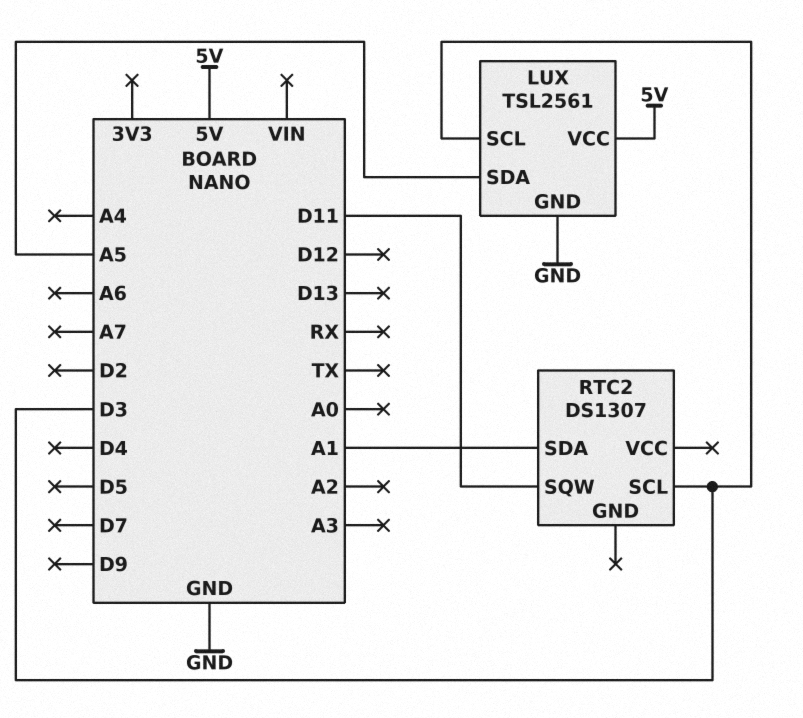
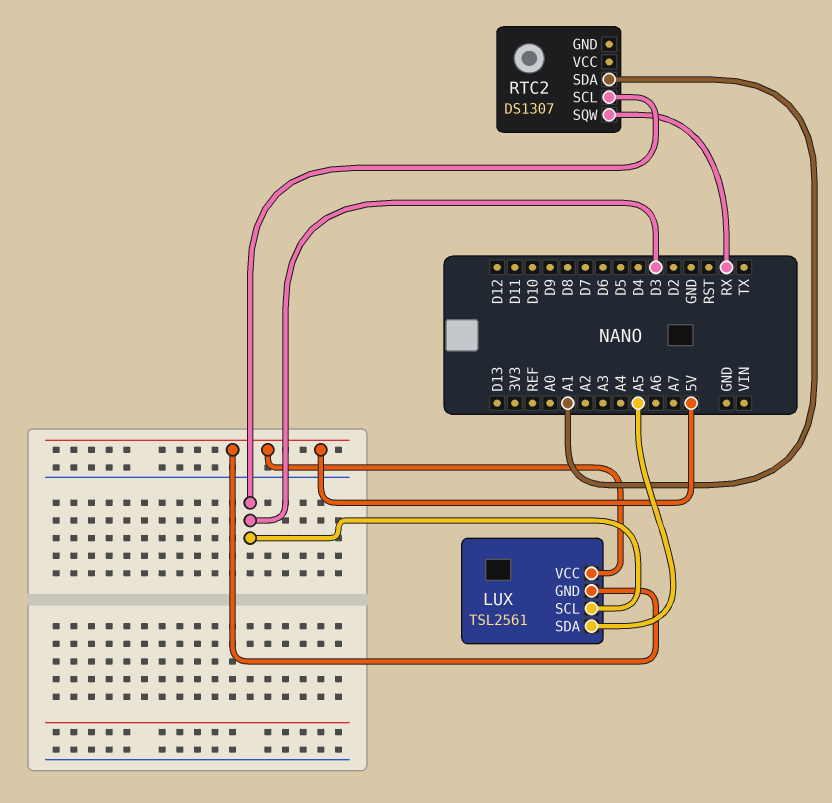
LUX pin GND: GND -> 5V
RTC2 pin SQW: D11 -> RX

